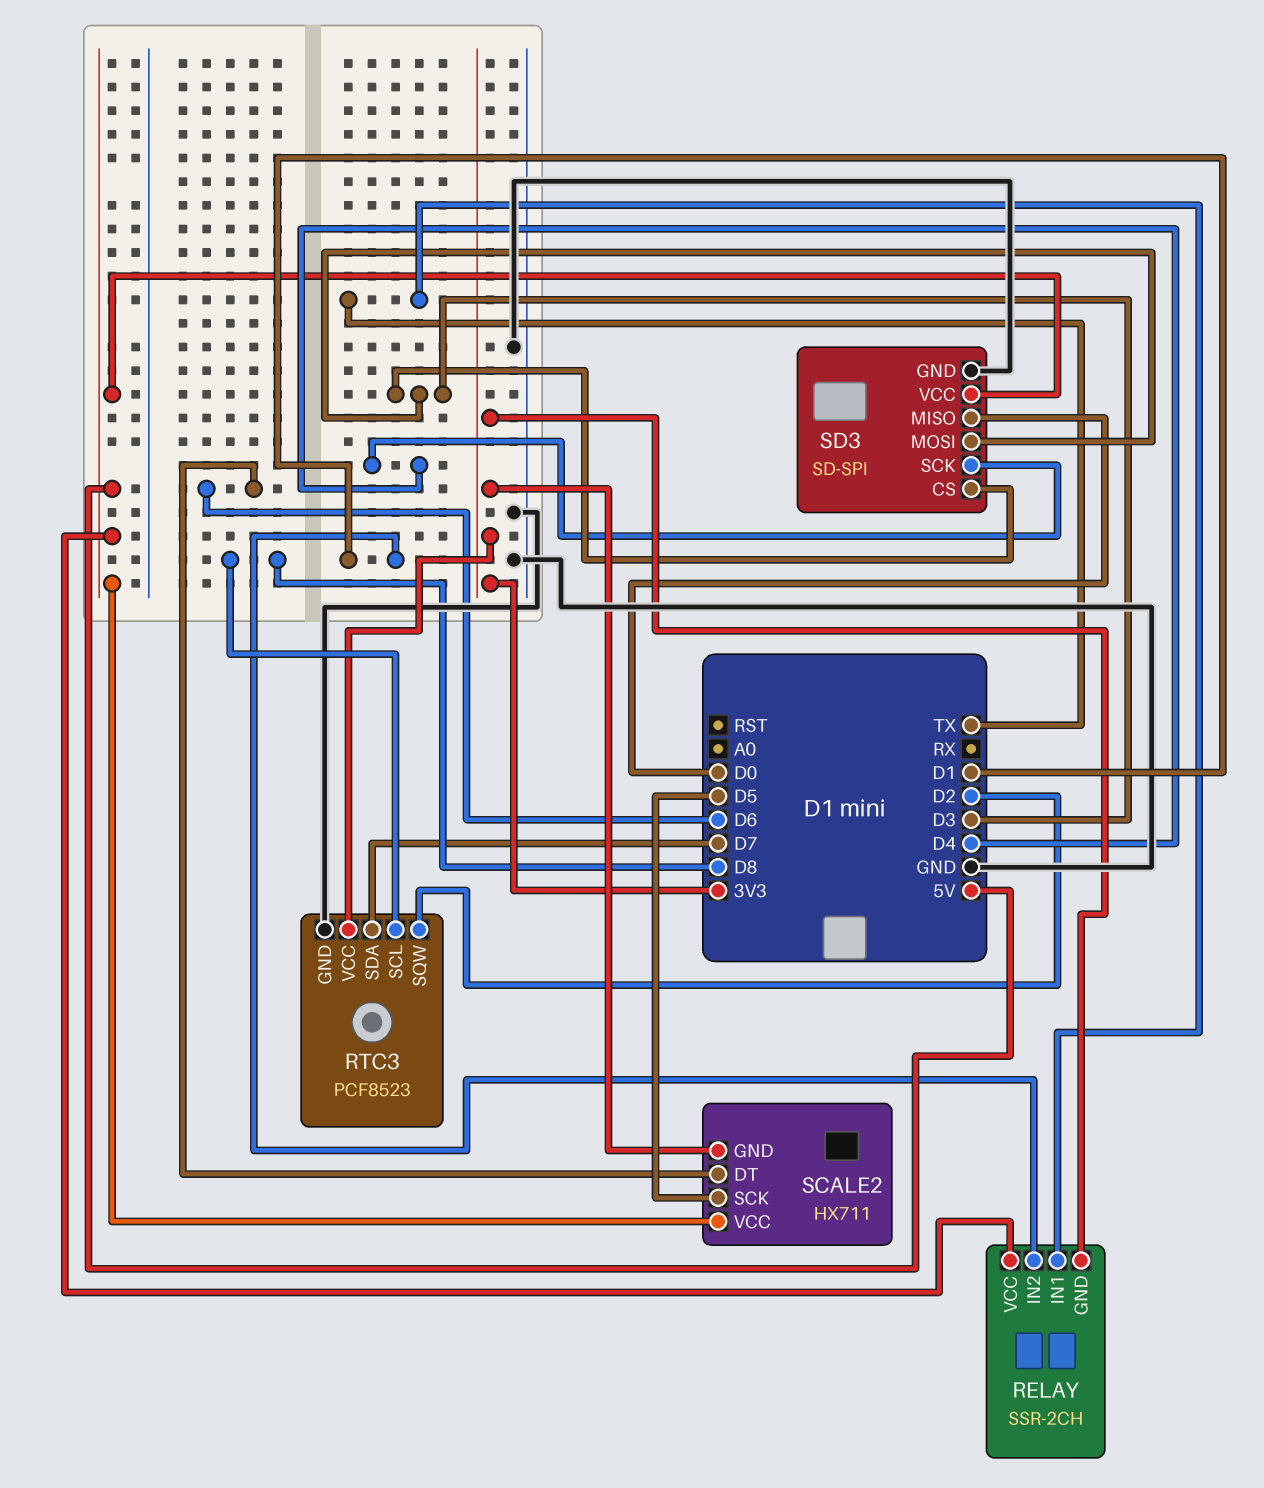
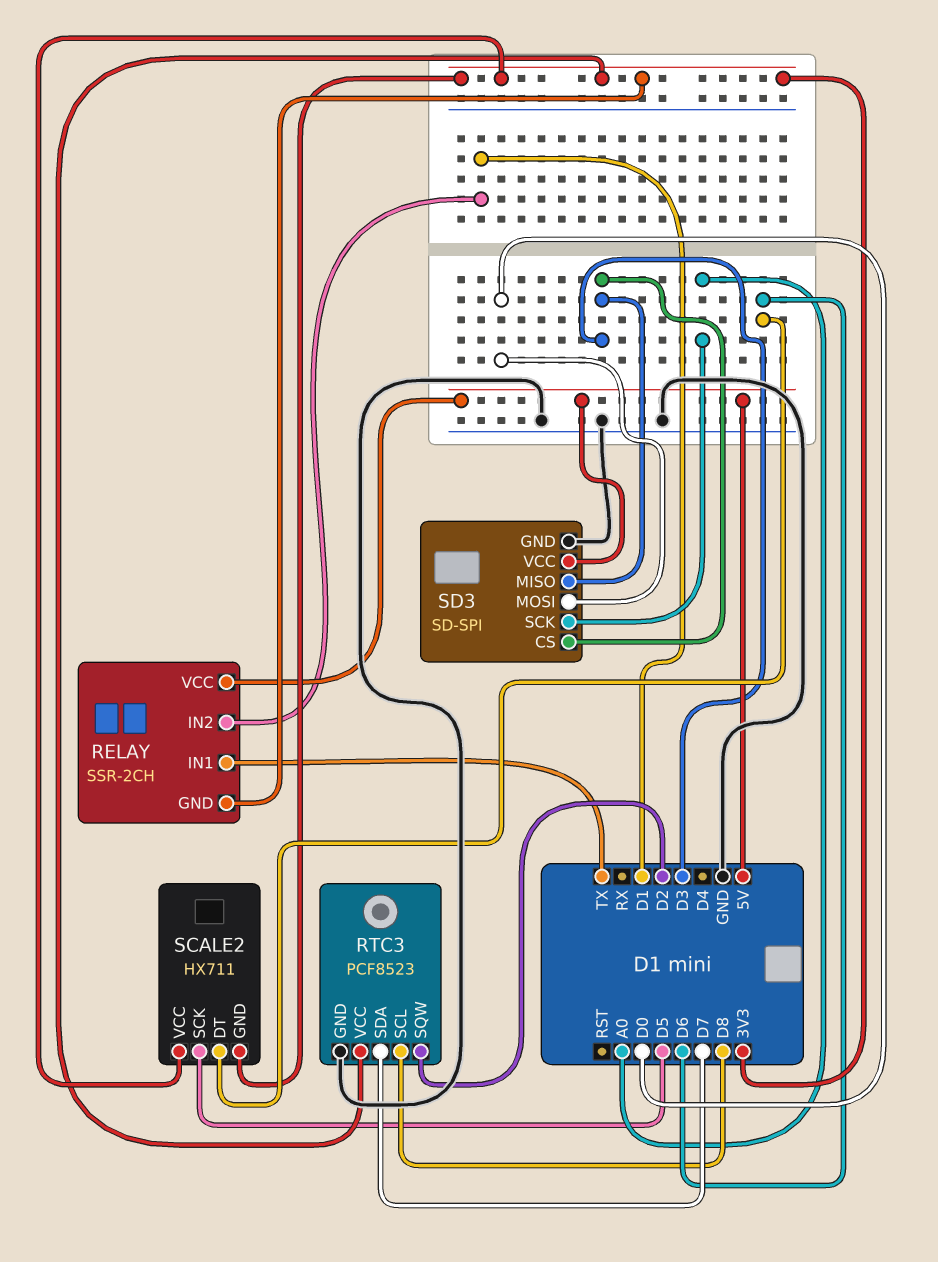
SCALE2 pin VCC: 5V -> 3V3
SD3 pin MISO: D0 -> D3
SD3 pin MOSI: D3 -> D0
SD3 pin SCK: D4 -> A0

